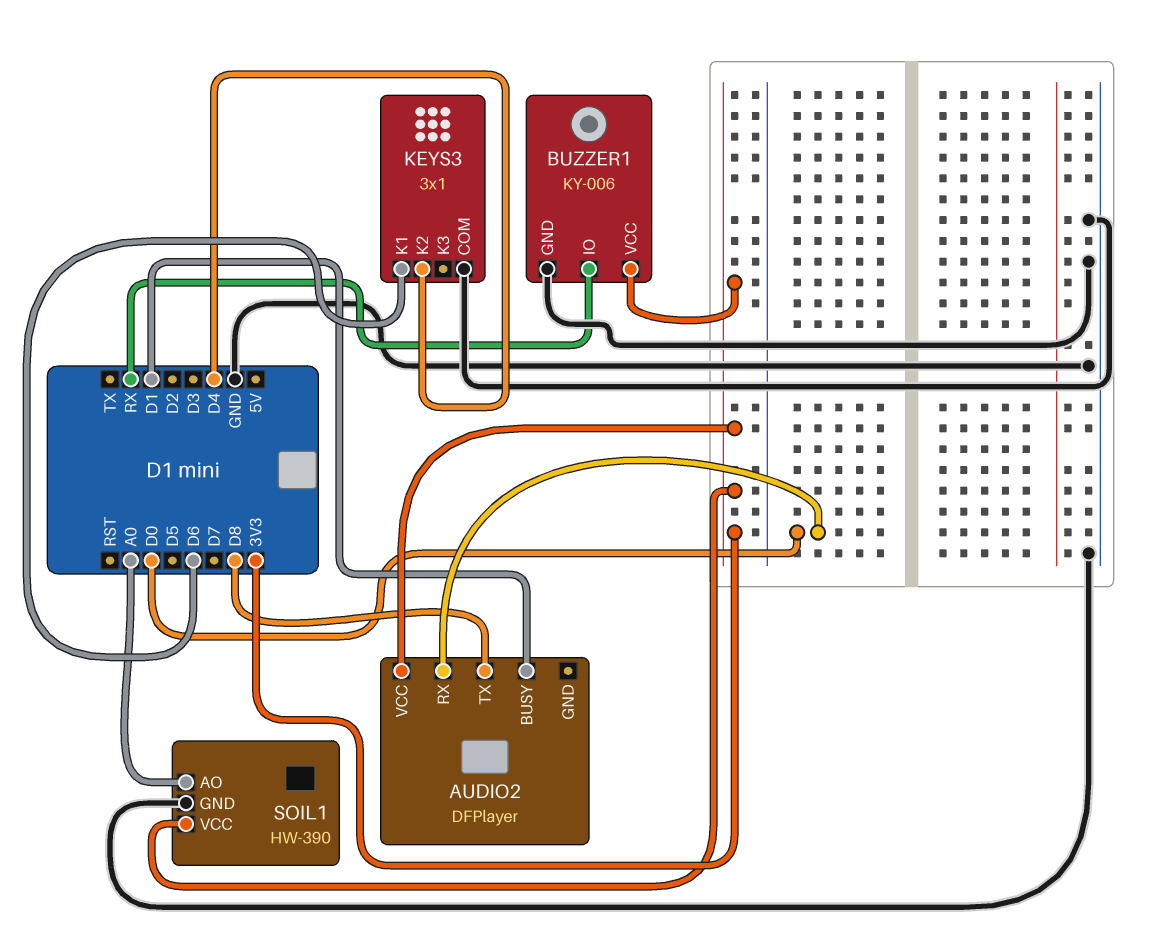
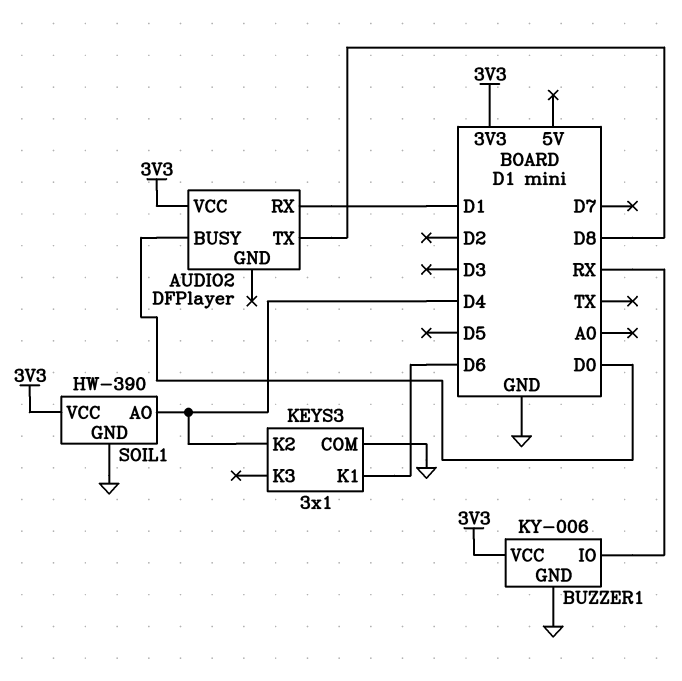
AUDIO2 pin BUSY: D1 -> D0
AUDIO2 pin RX: D0 -> D1
SOIL1 pin AO: A0 -> D4

